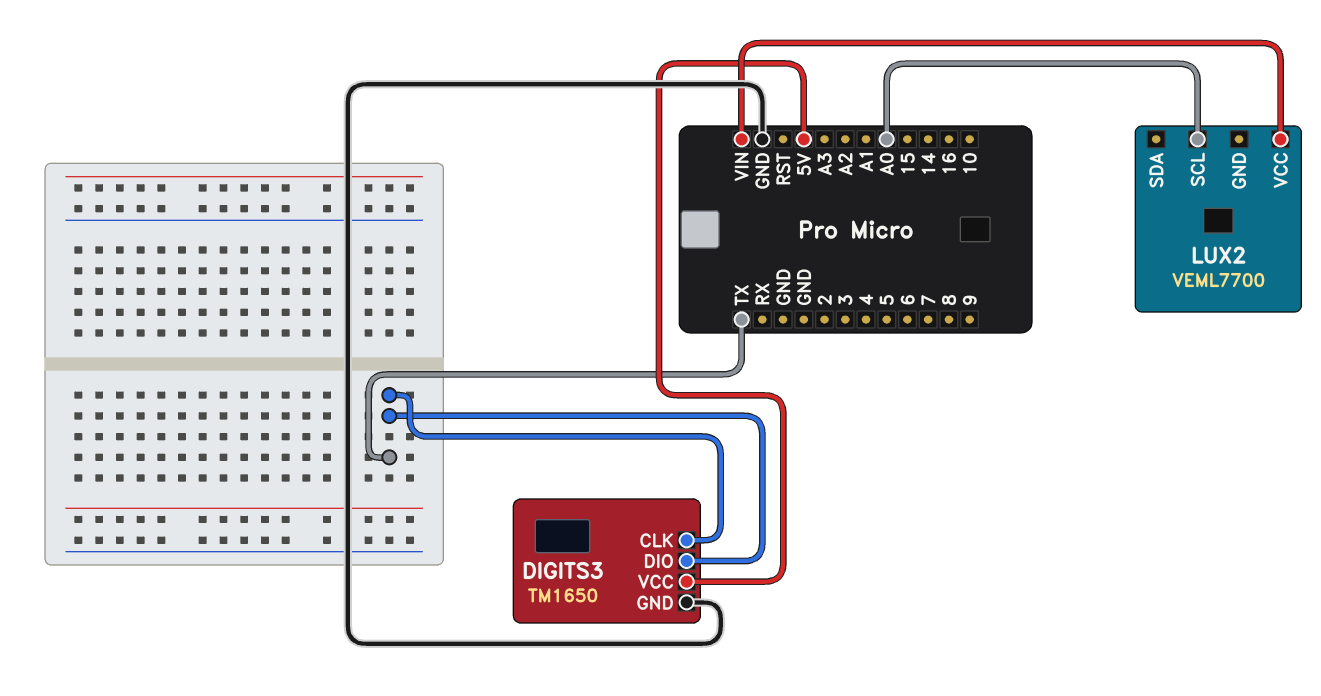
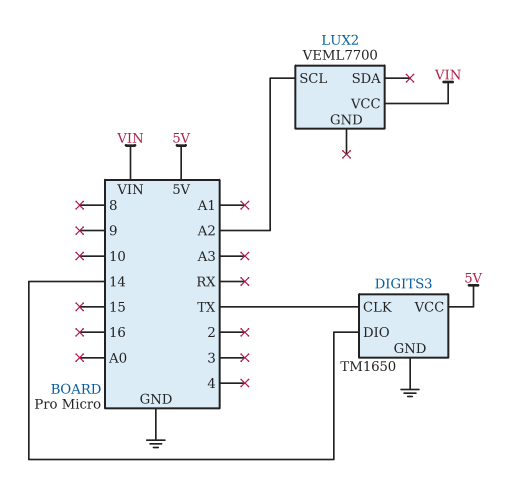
DIGITS3 pin DIO: TX -> 14
LUX2 pin SCL: A0 -> A2

